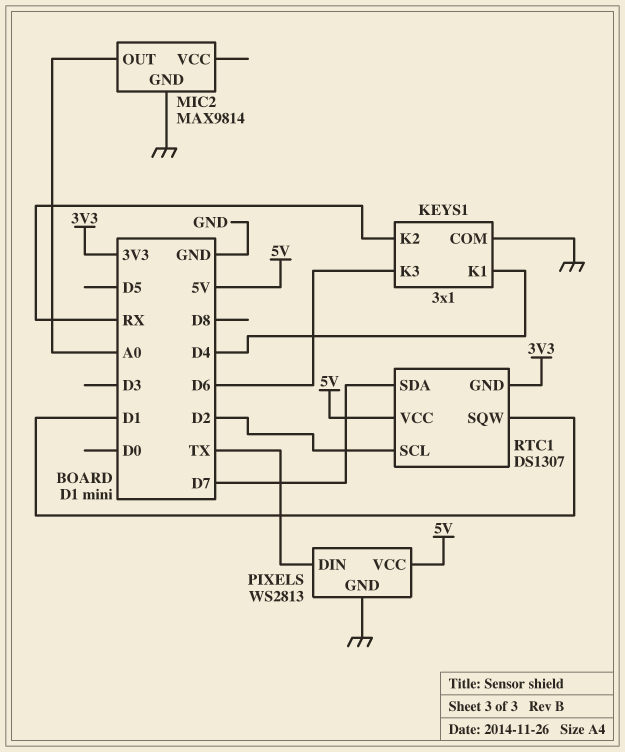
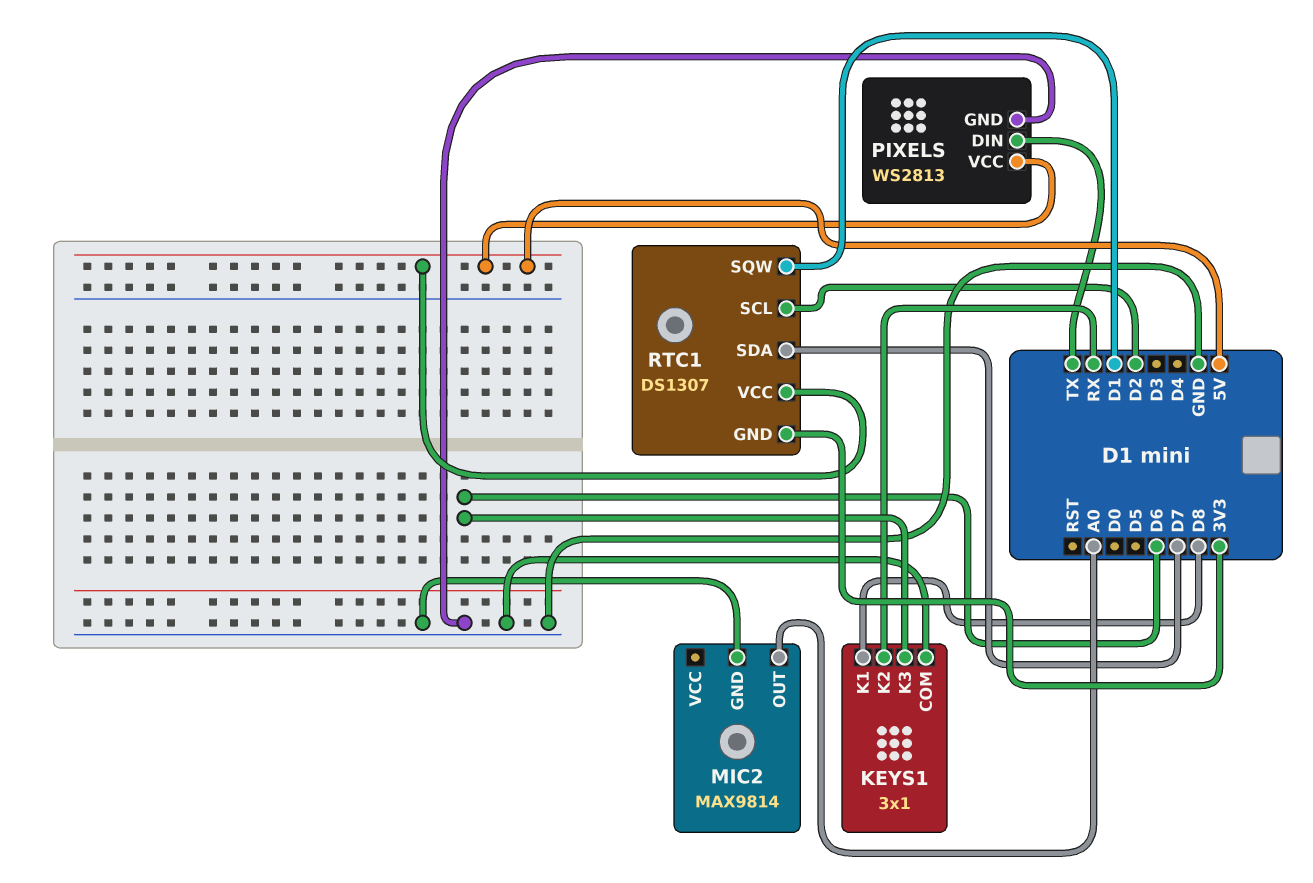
KEYS1 pin K1: D4 -> D8

